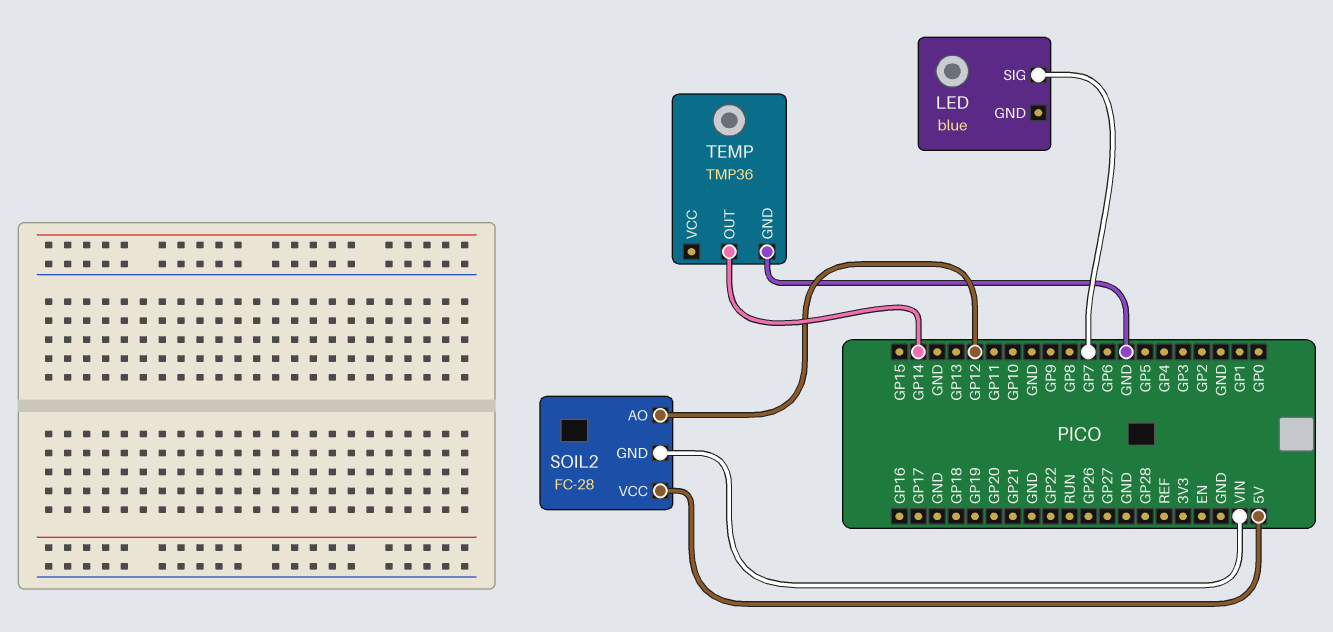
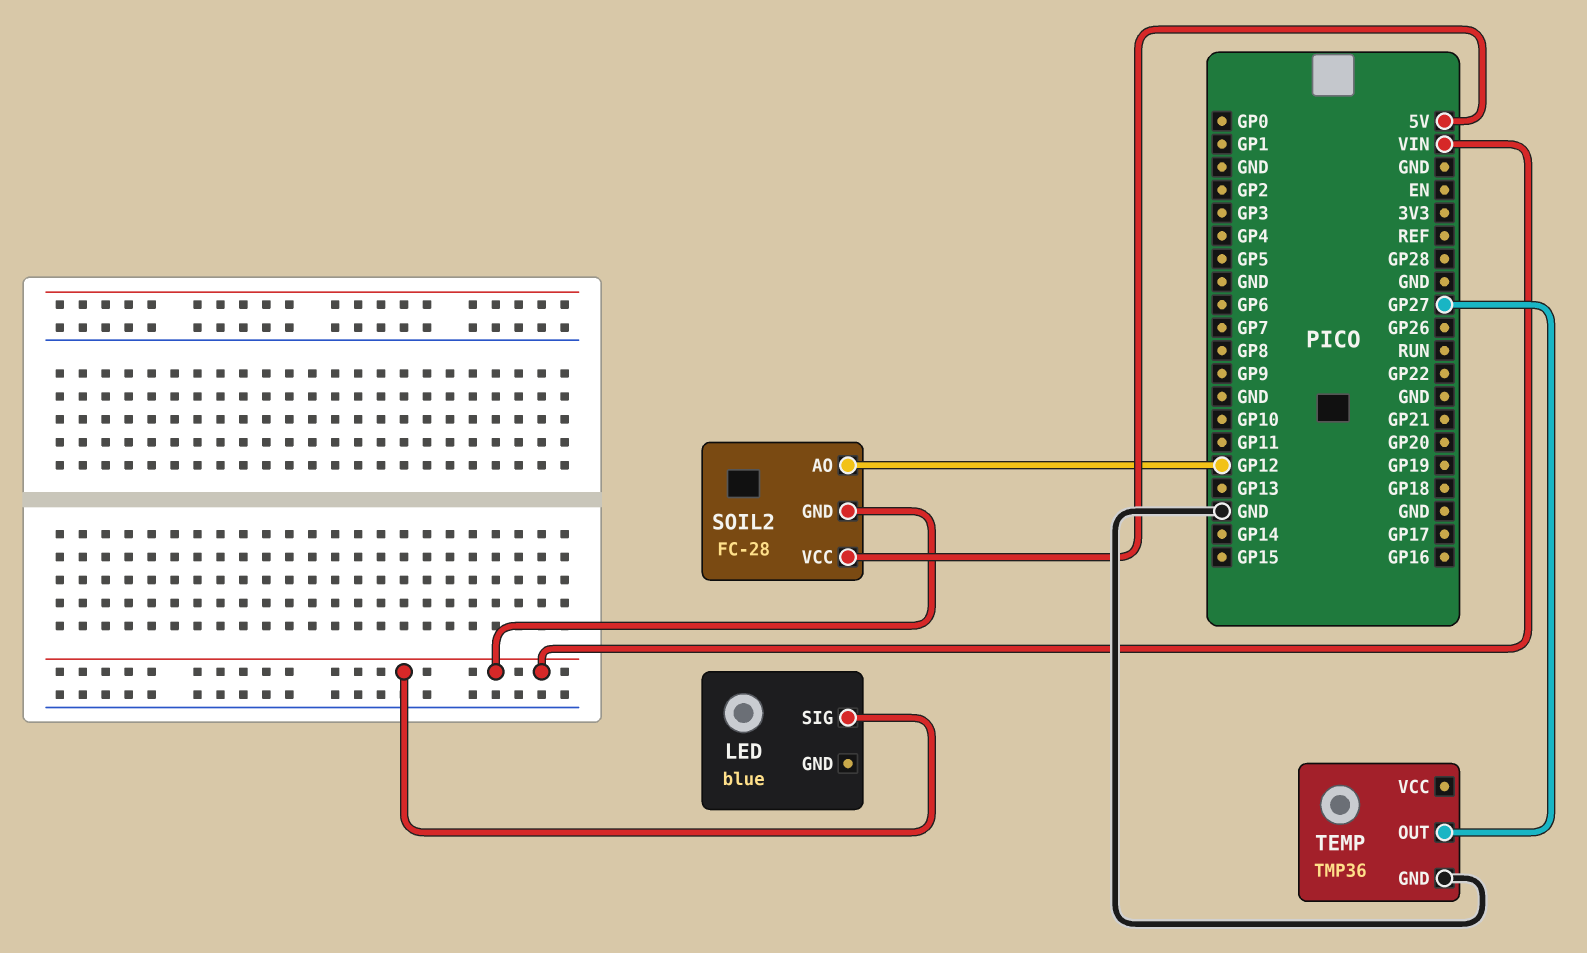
LED pin SIG: GP7 -> VIN
TEMP pin OUT: GP14 -> GP27

